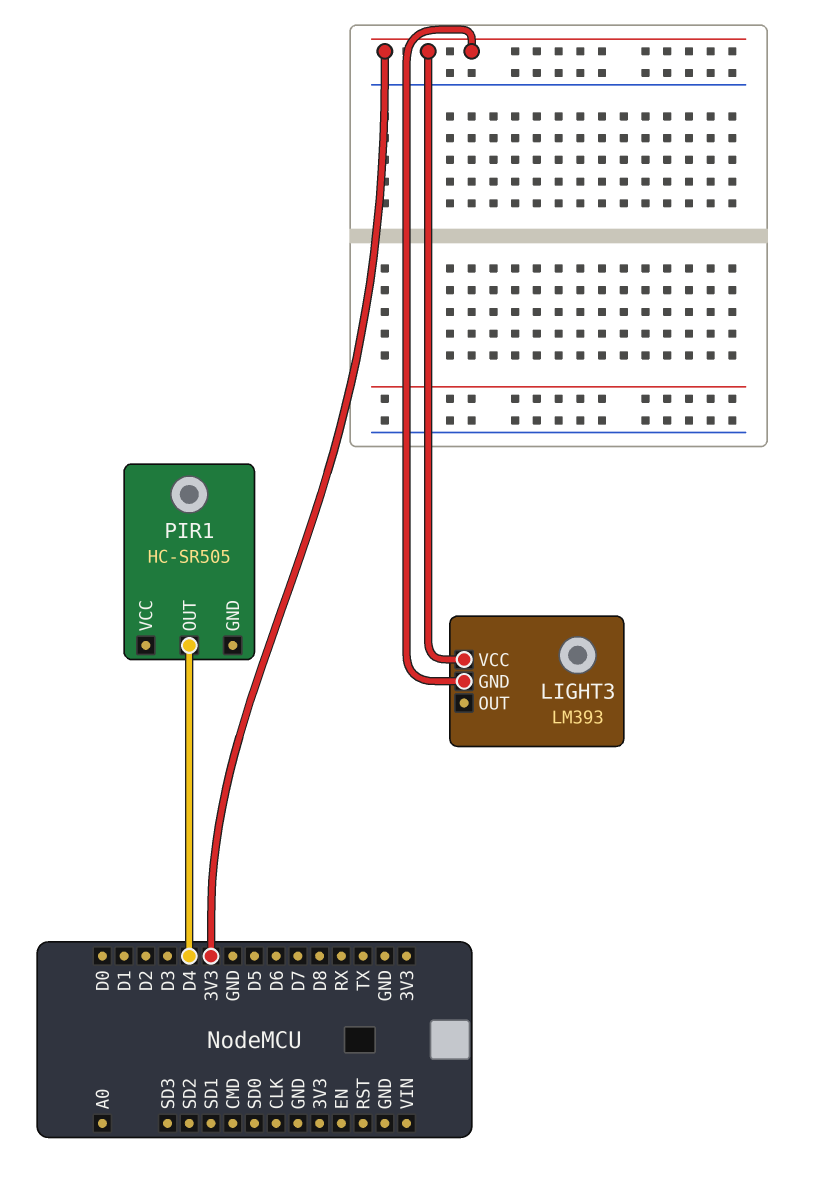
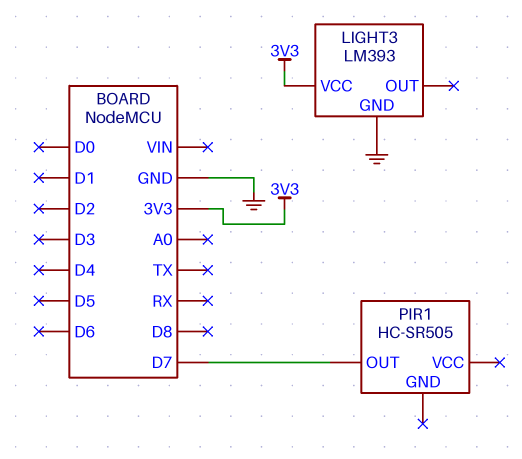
LIGHT3 pin GND: 3V3 -> GND
PIR1 pin OUT: D4 -> D7

